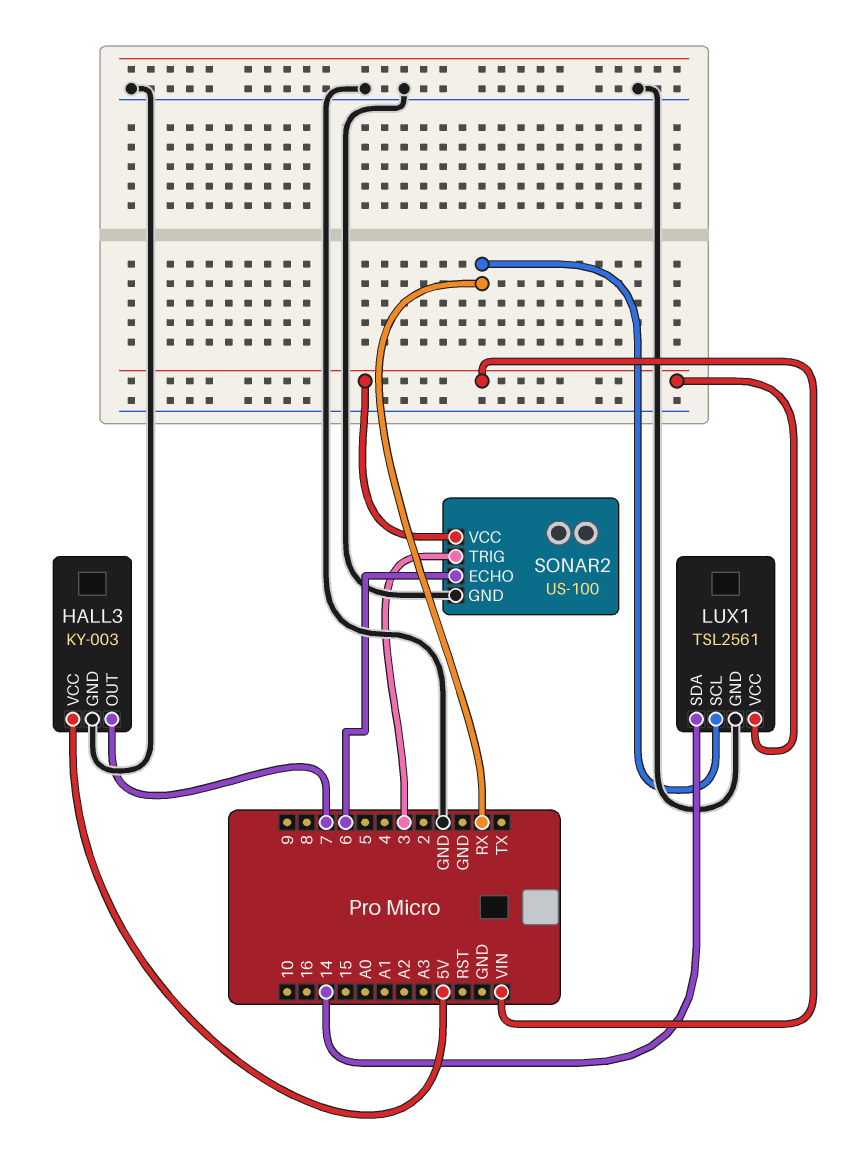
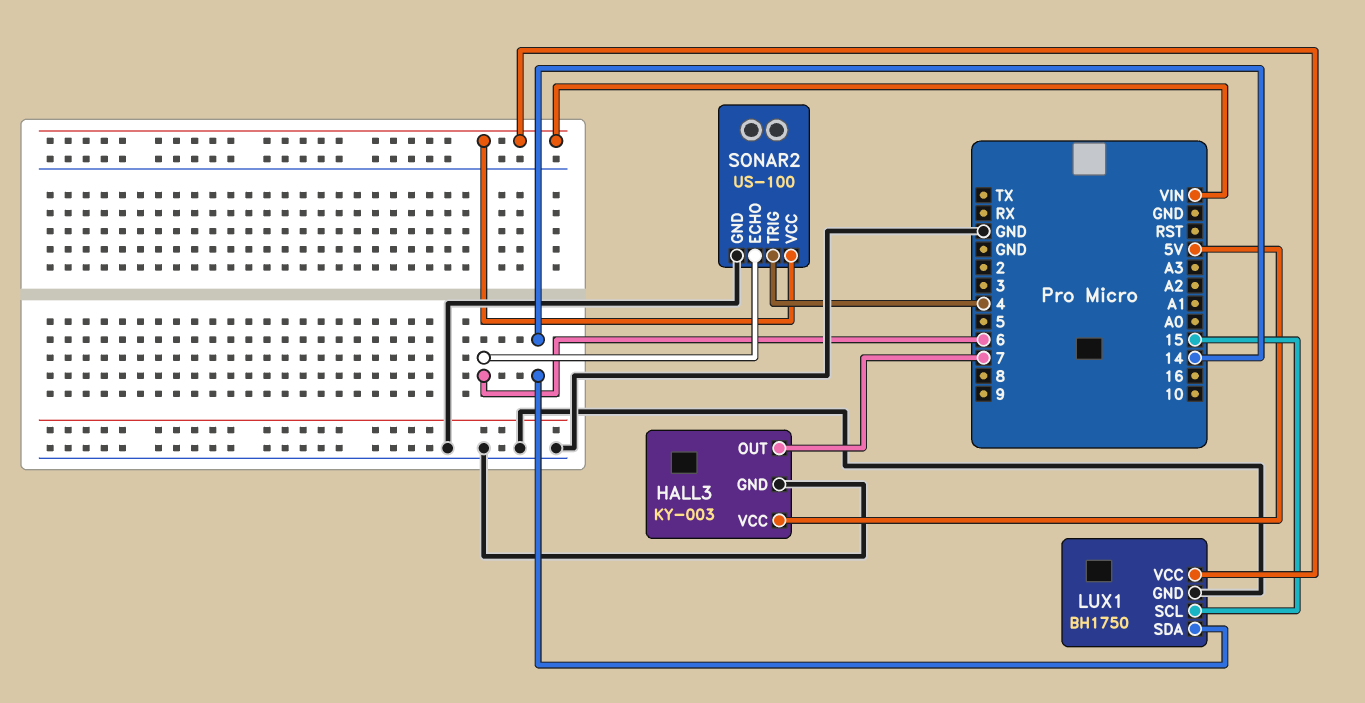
LUX1: TSL2561 -> BH1750
LUX1 pin SCL: RX -> 15
SONAR2 pin TRIG: 3 -> 4

